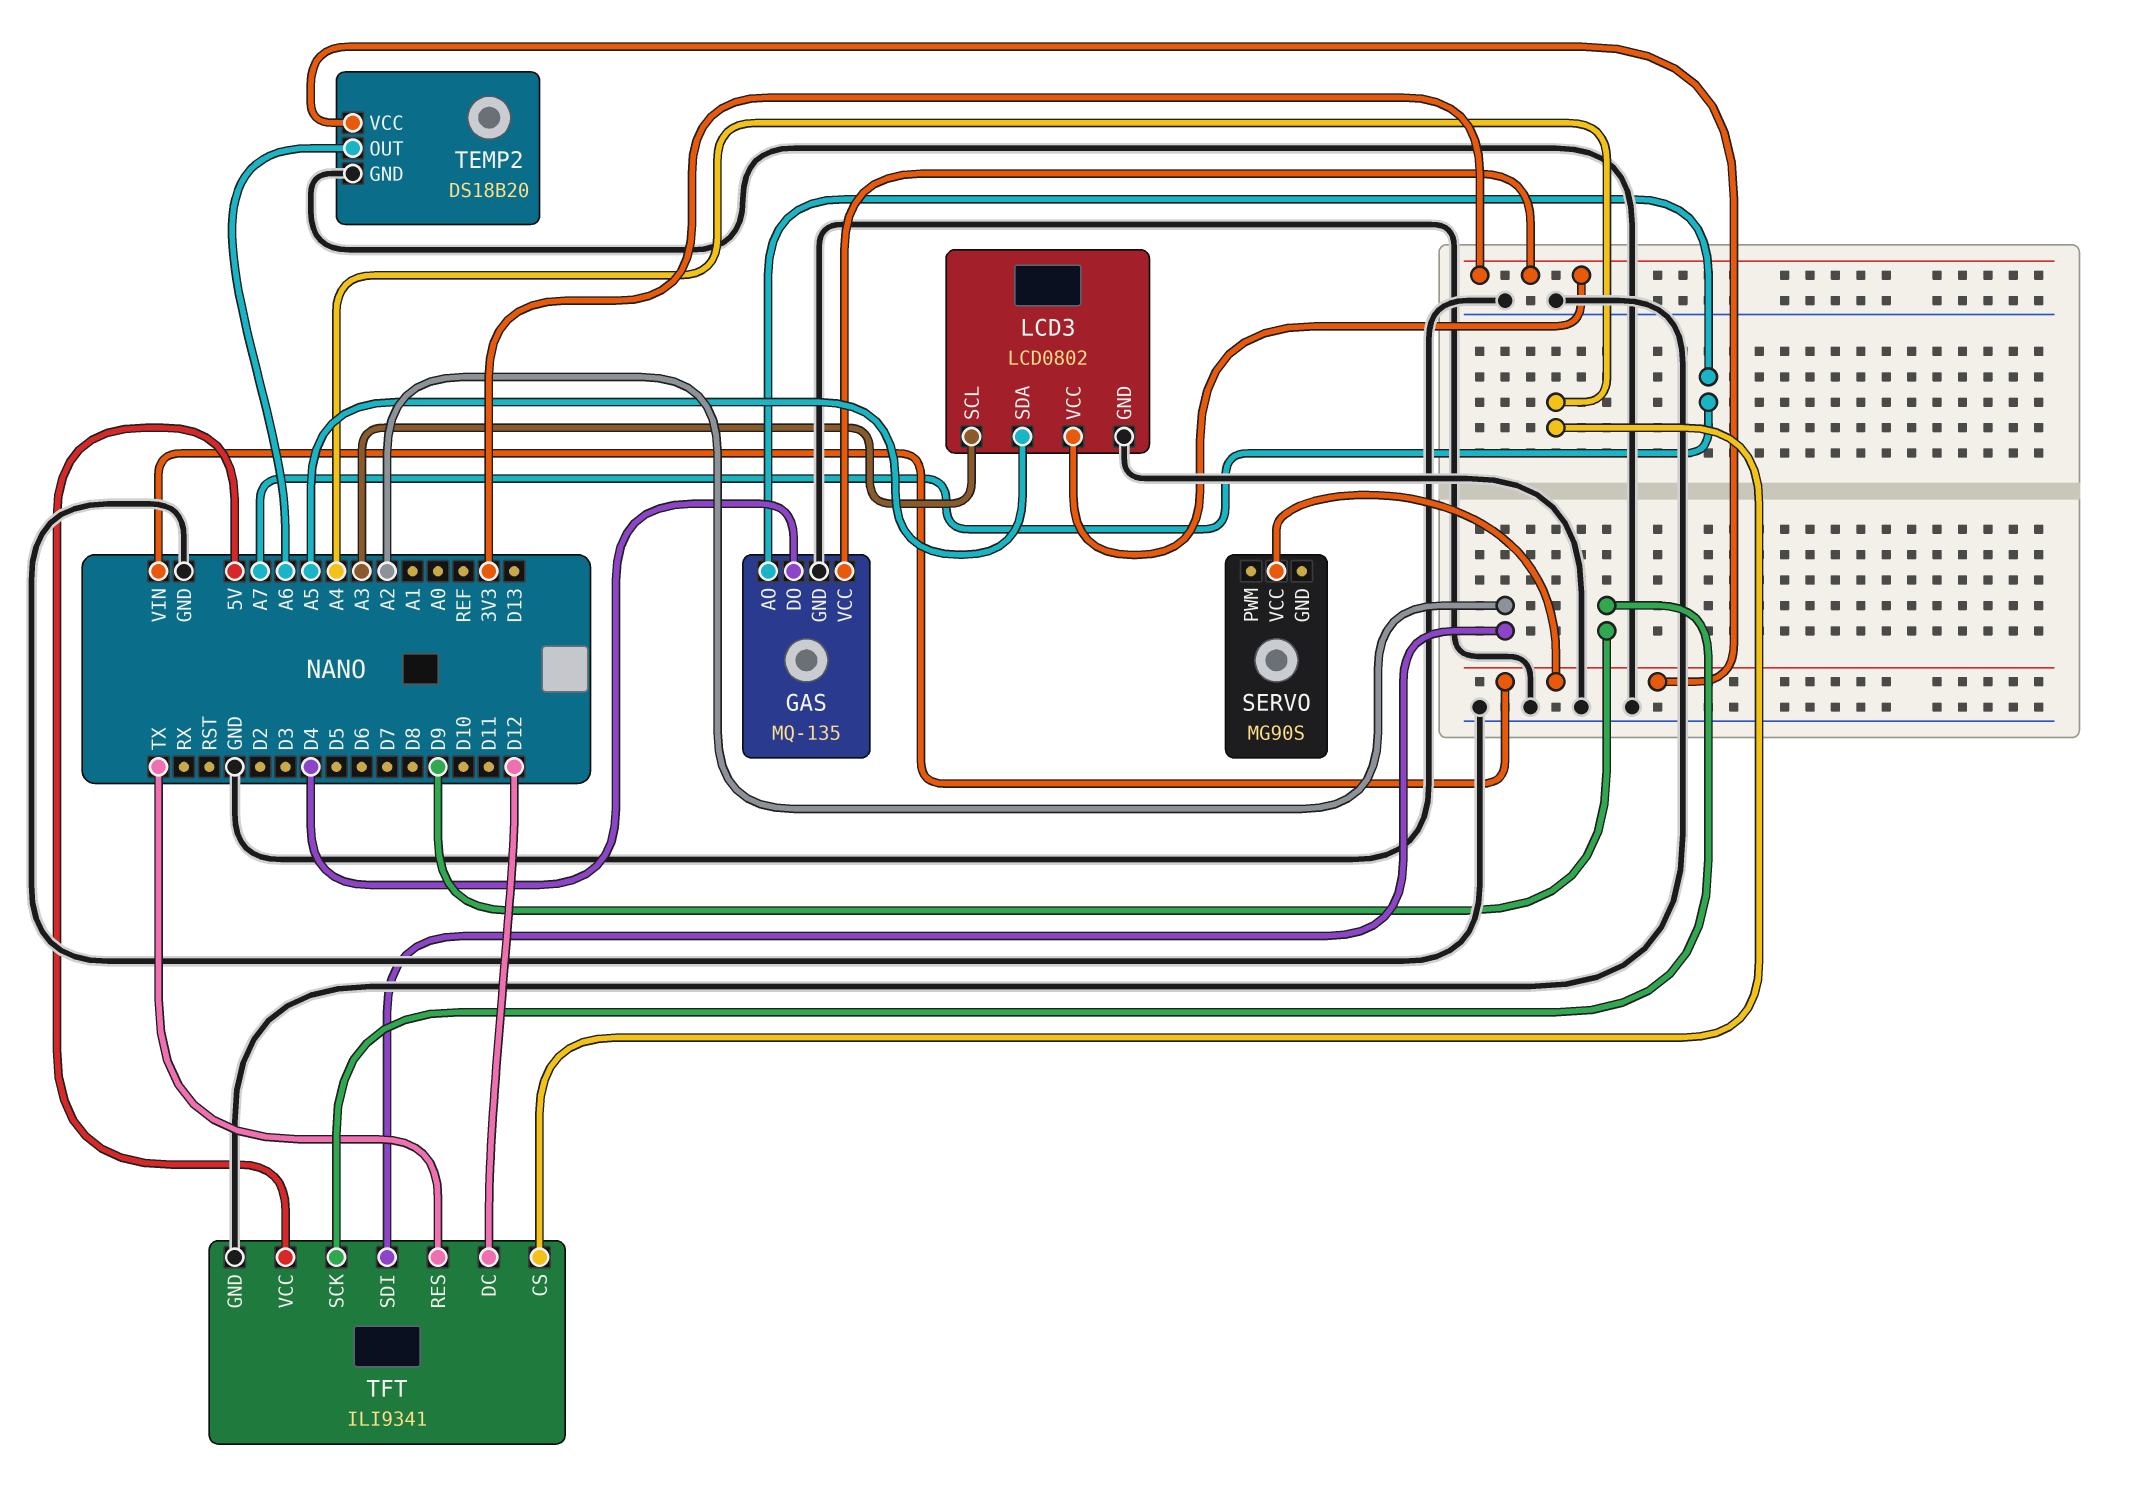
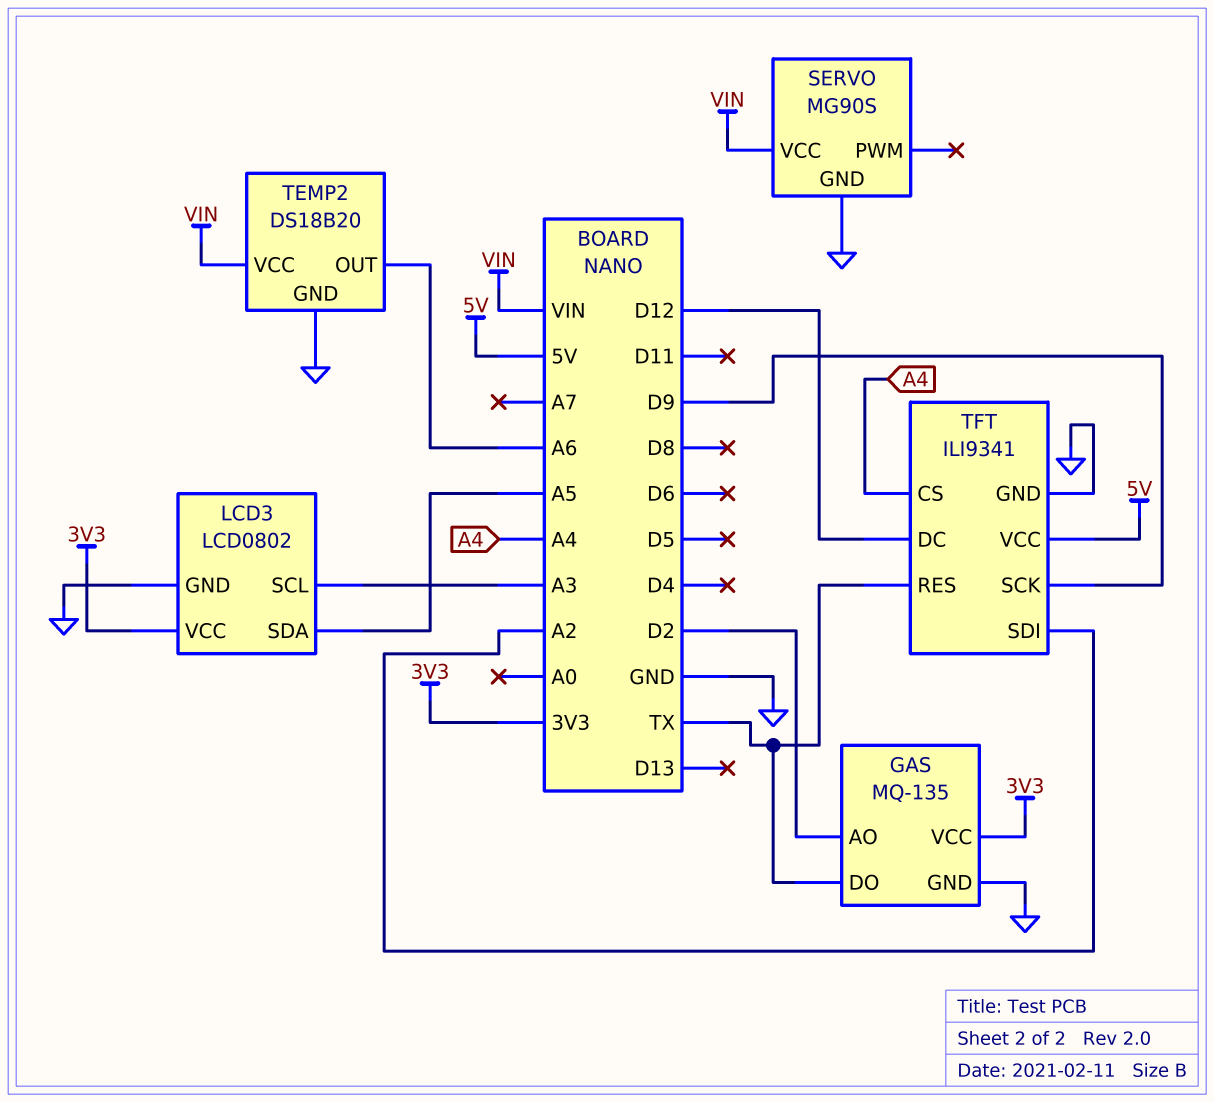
GAS pin AO: A7 -> D2
GAS pin DO: D4 -> TX
SERVO pin GND: none -> GND

